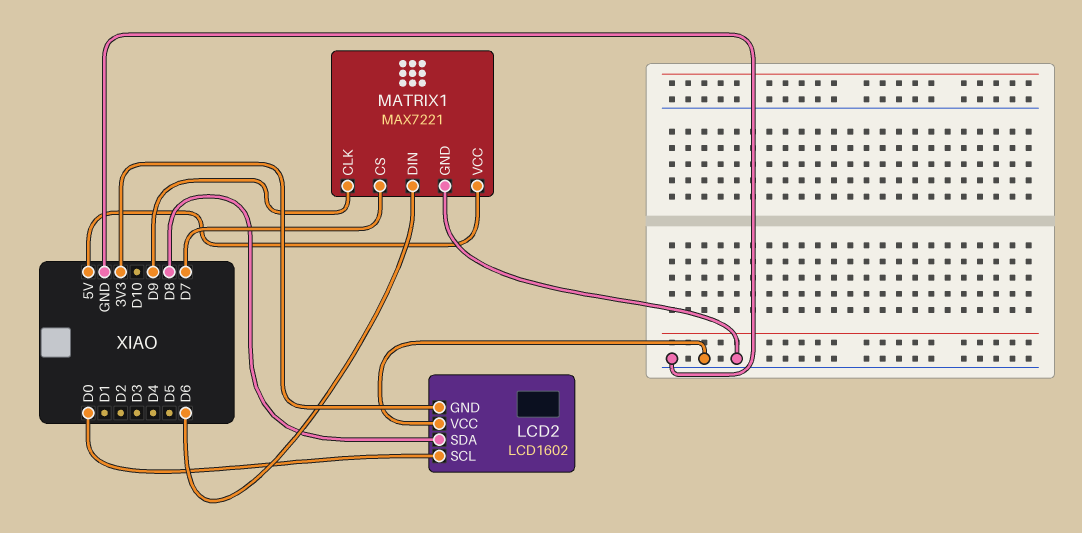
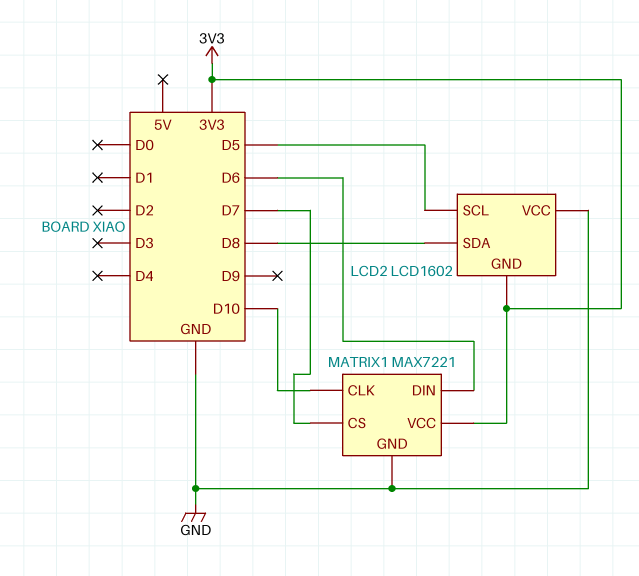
LCD2 pin SCL: D0 -> D5
MATRIX1 pin CLK: D9 -> D10
MATRIX1 pin VCC: 5V -> 3V3

